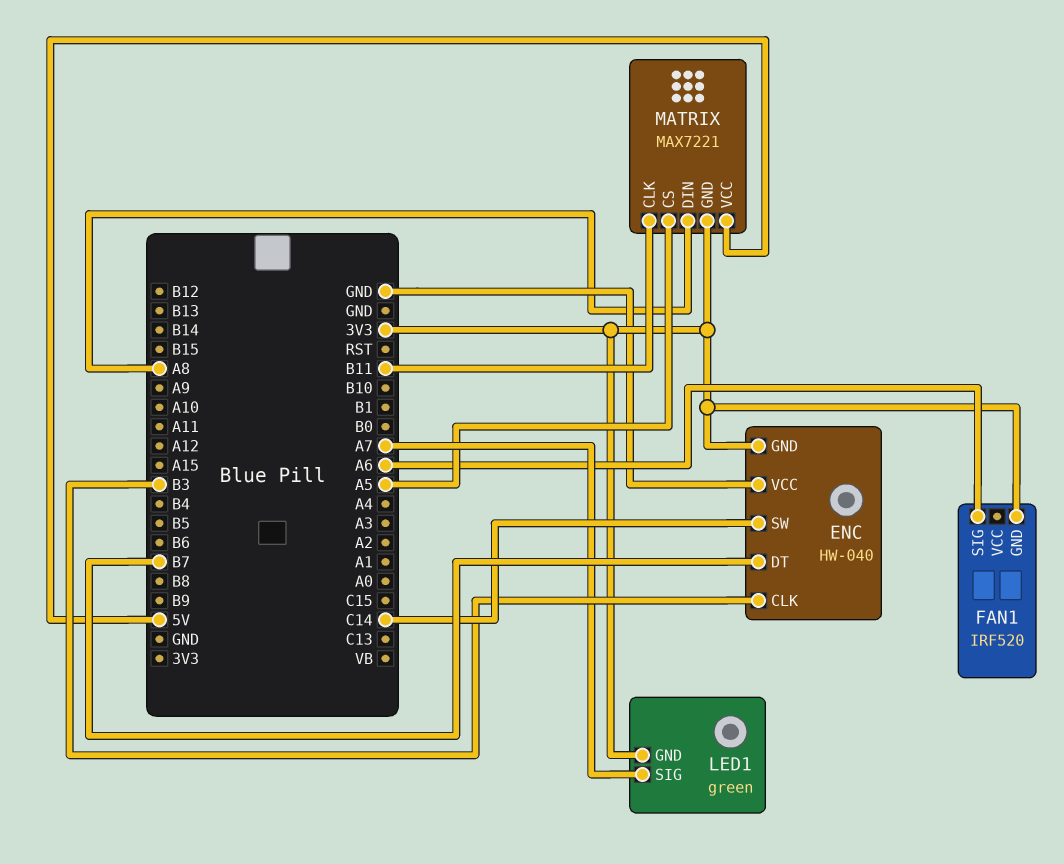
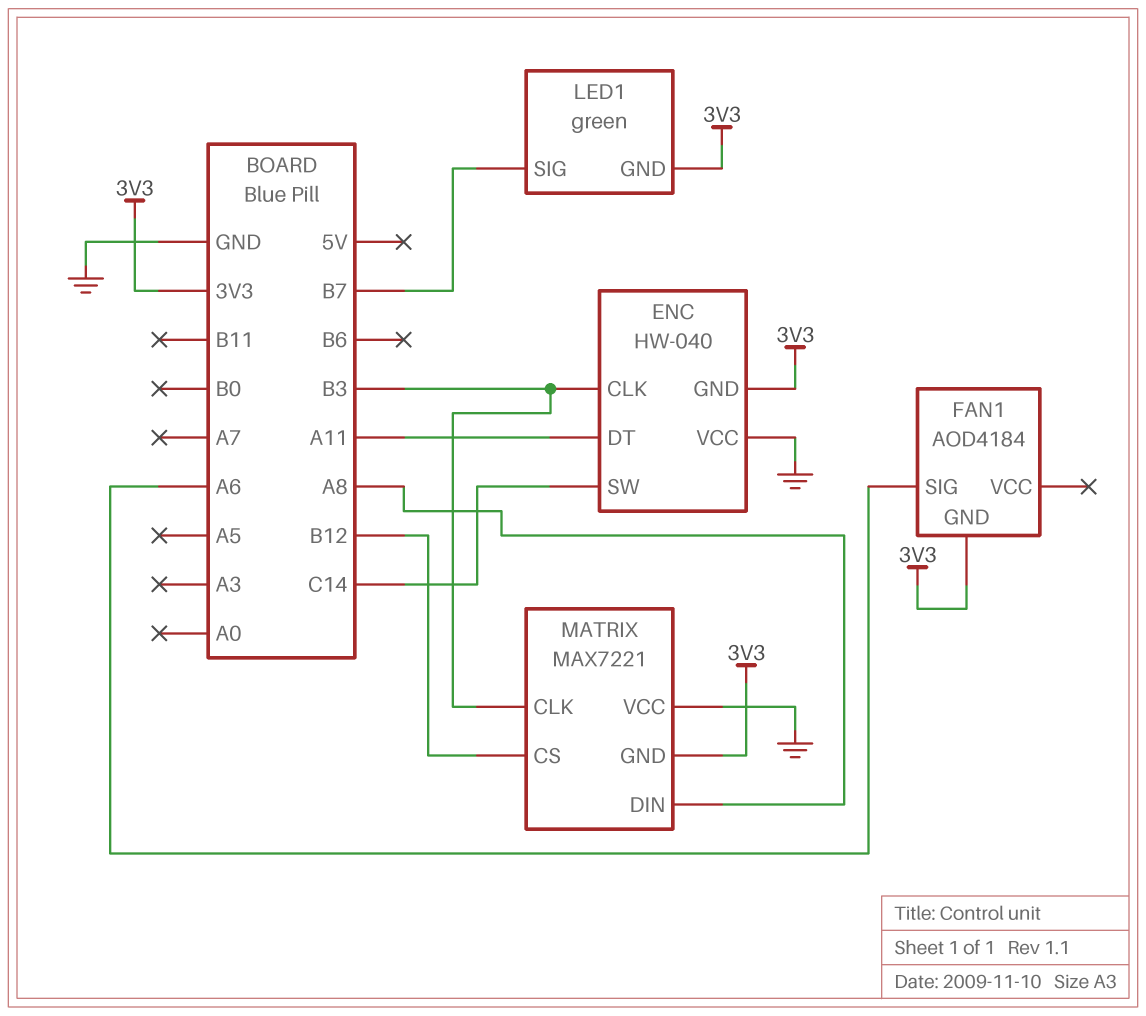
ENC pin DT: B7 -> A11
FAN1: IRF520 -> AOD4184
LED1 pin SIG: A7 -> B7
MATRIX pin CLK: B11 -> B3
MATRIX pin CS: A5 -> B12
MATRIX pin VCC: 5V -> GND

